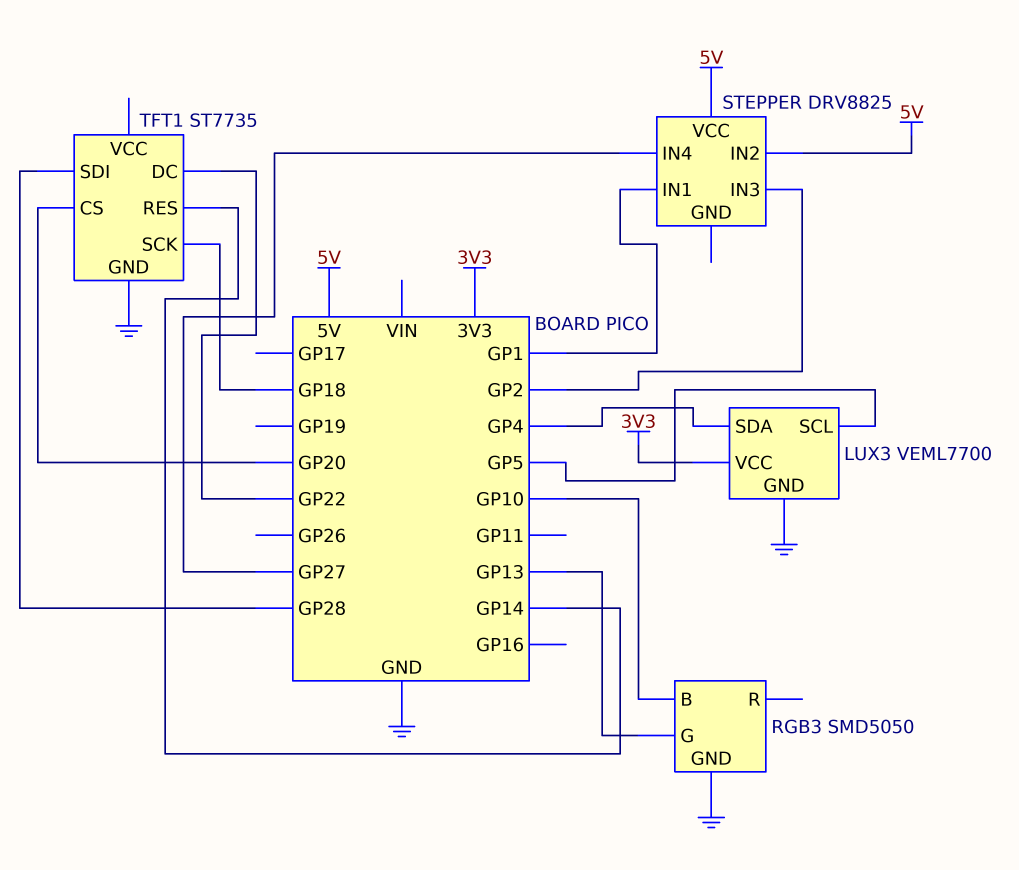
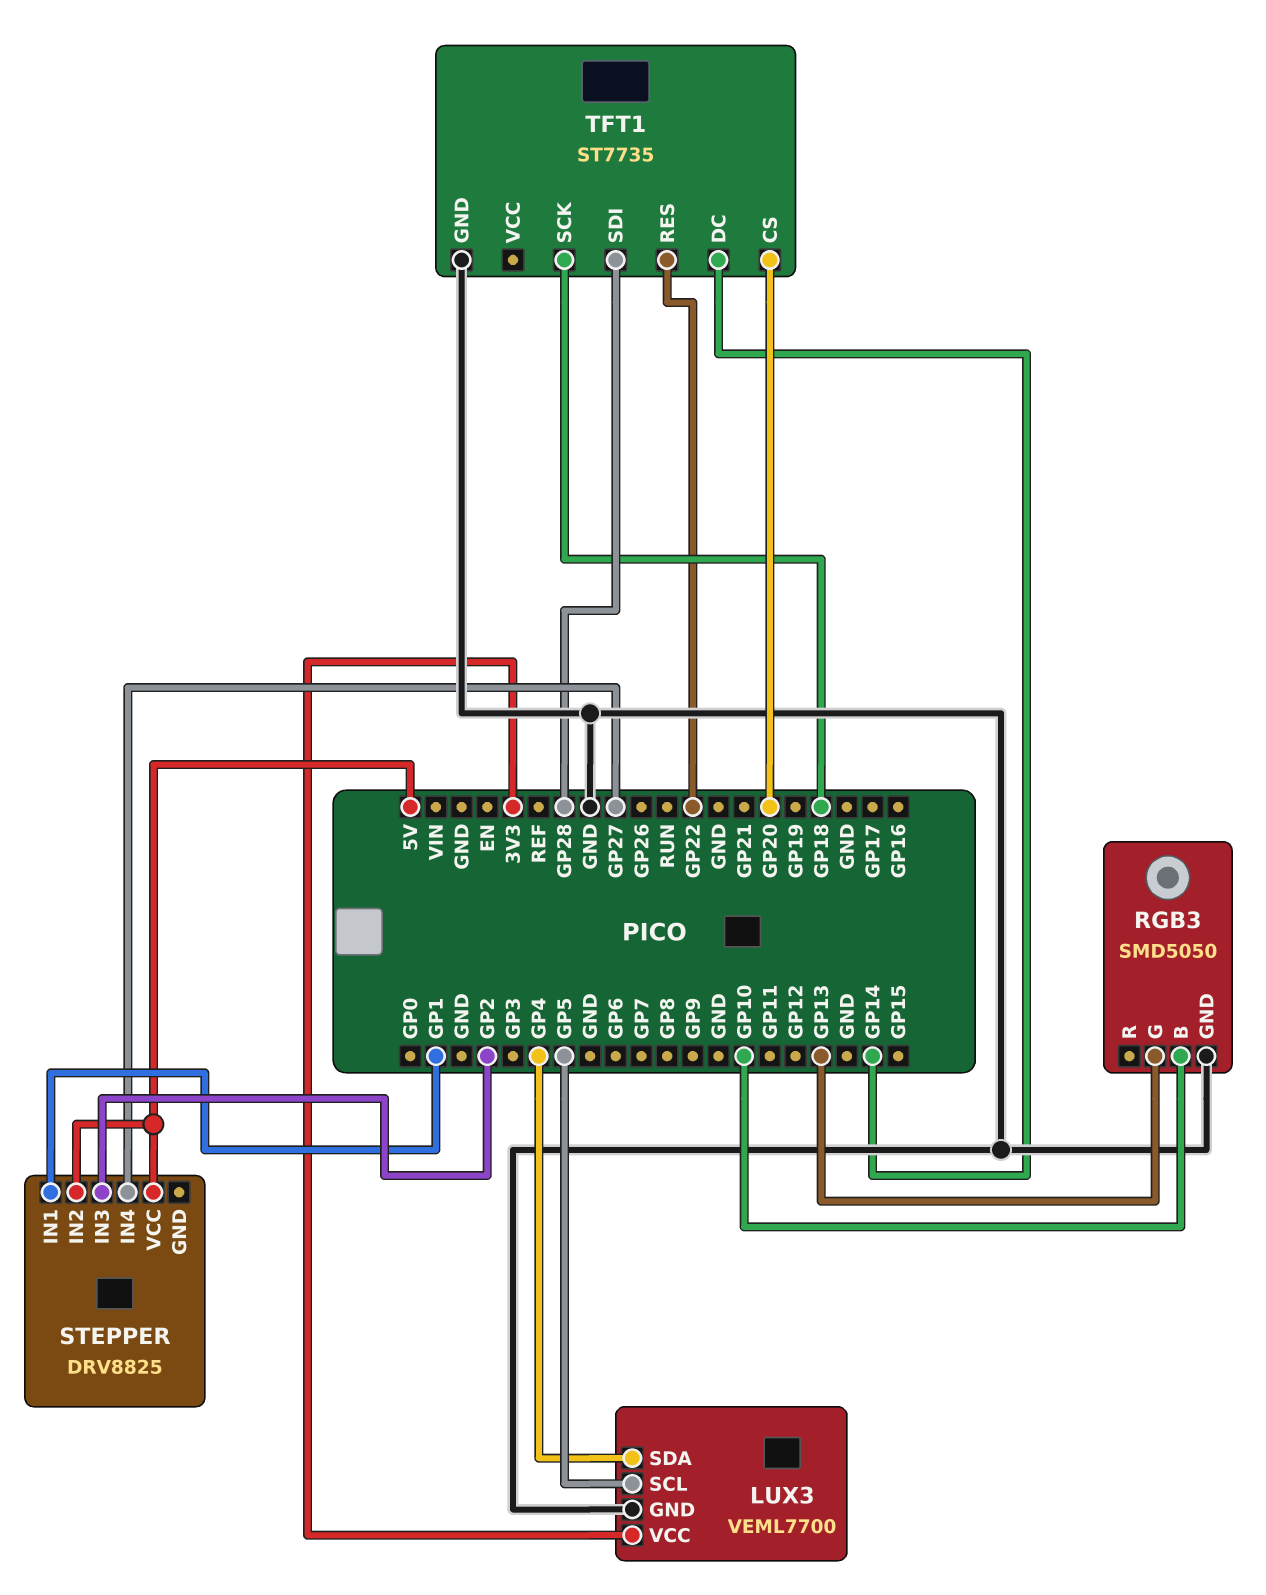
TFT1 pin DC: GP22 -> GP14
TFT1 pin RES: GP14 -> GP22

